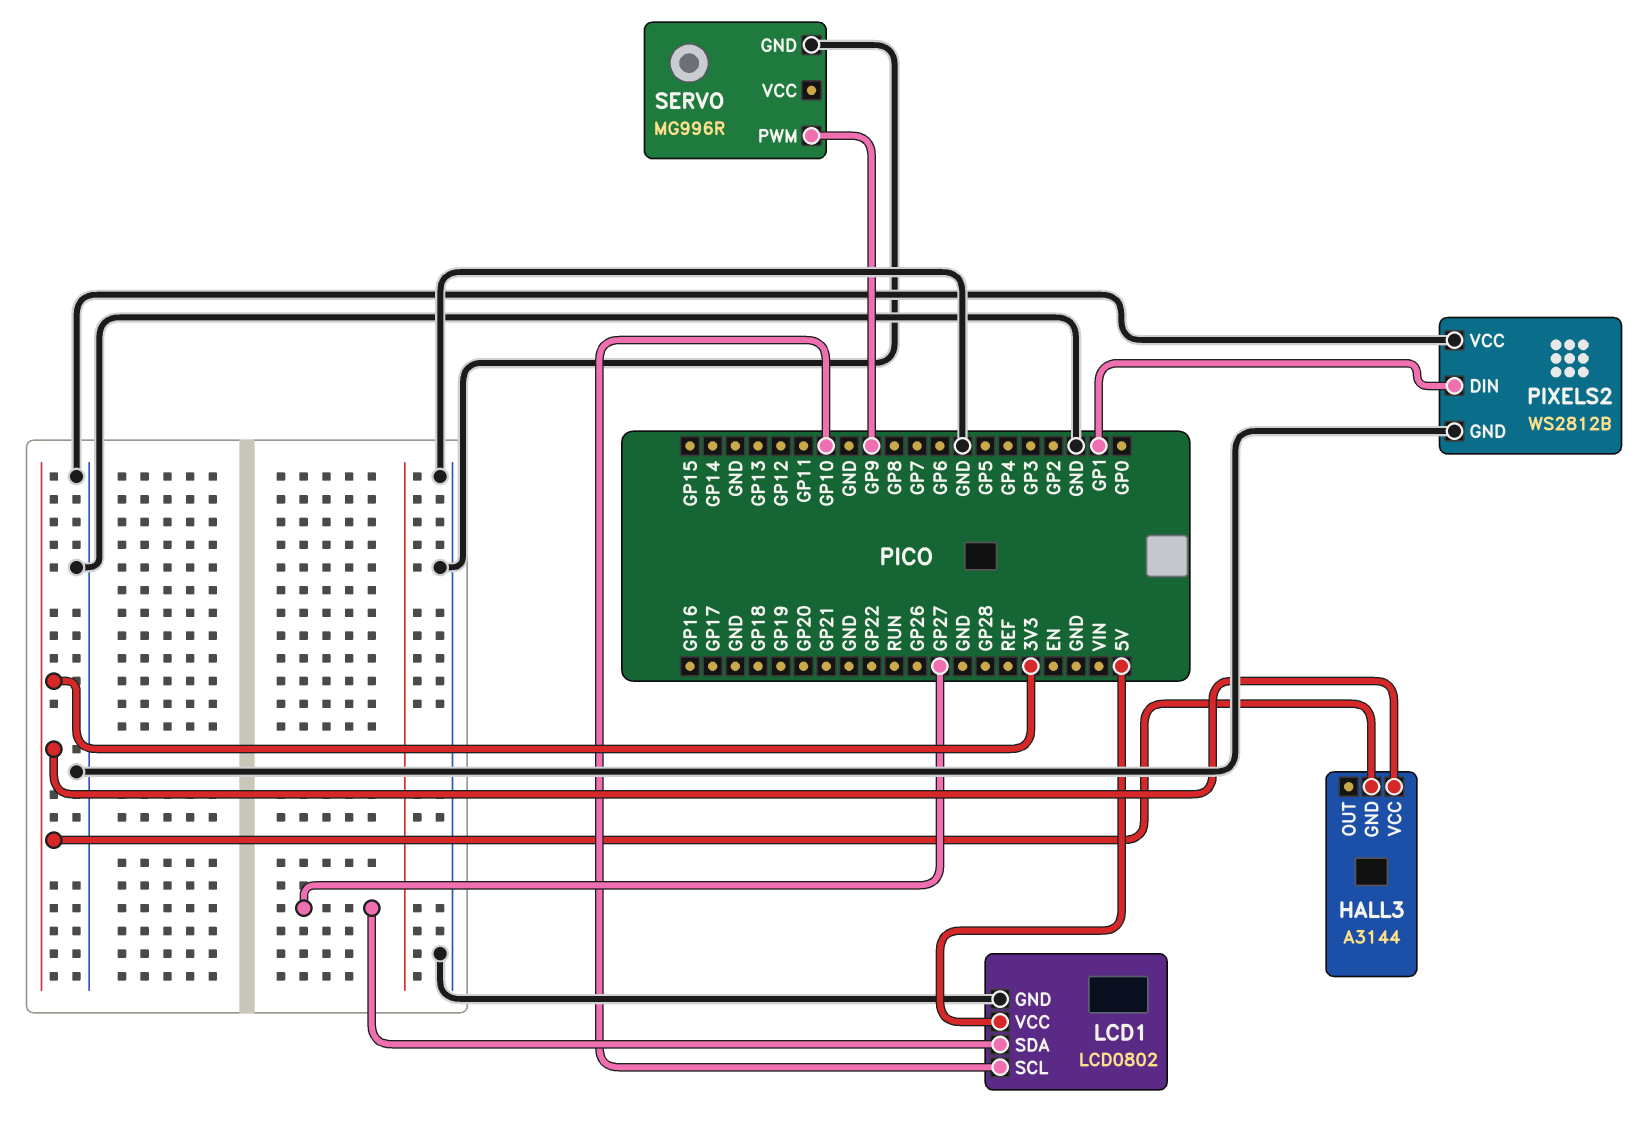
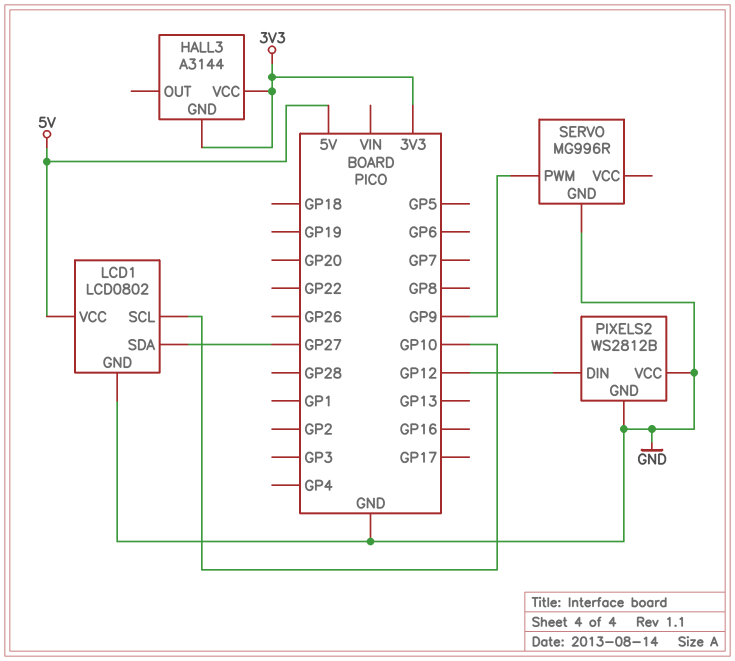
PIXELS2 pin DIN: GP1 -> GP12

